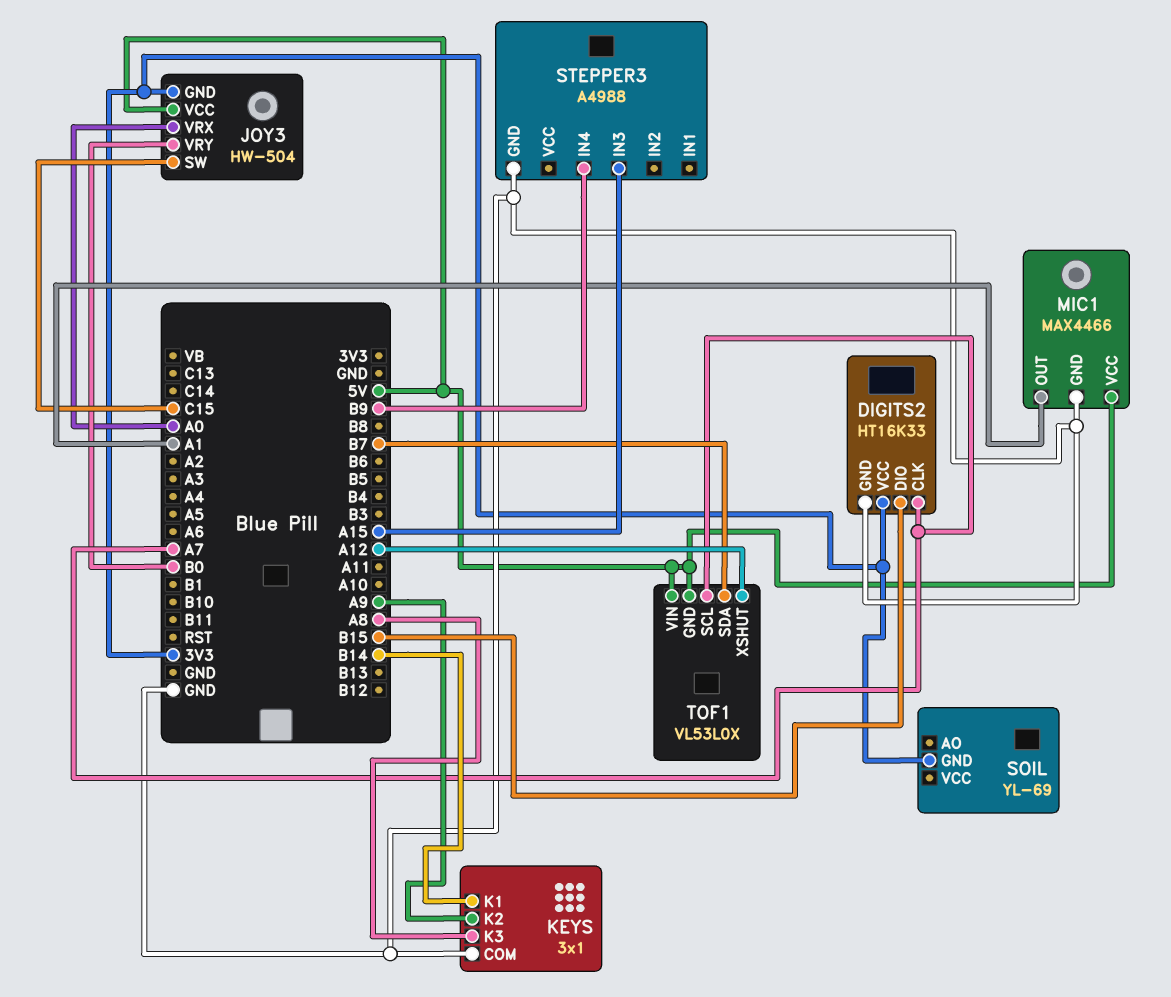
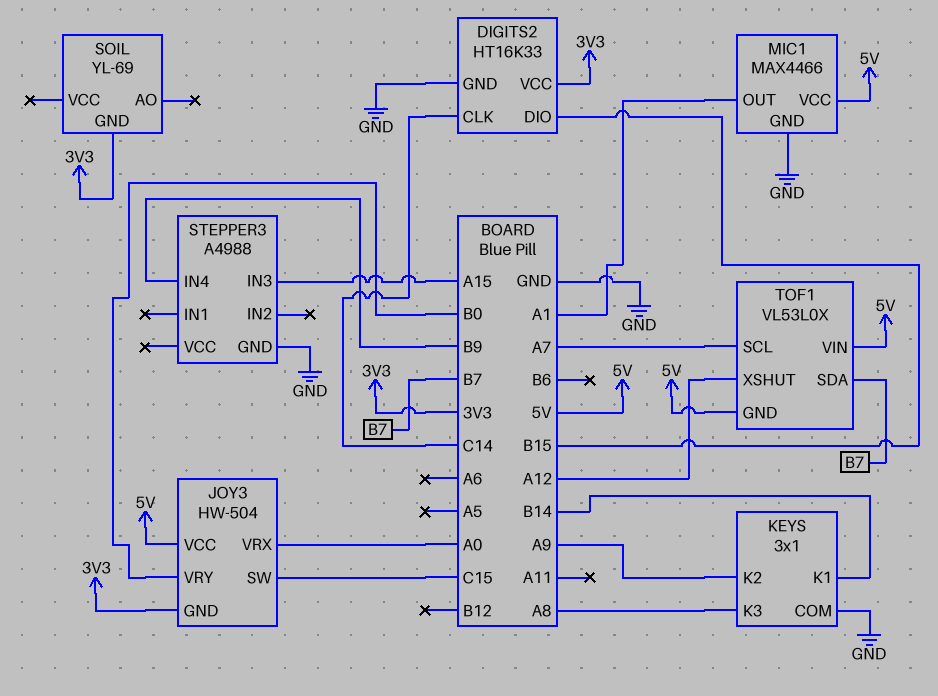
DIGITS2 pin CLK: A7 -> C14

